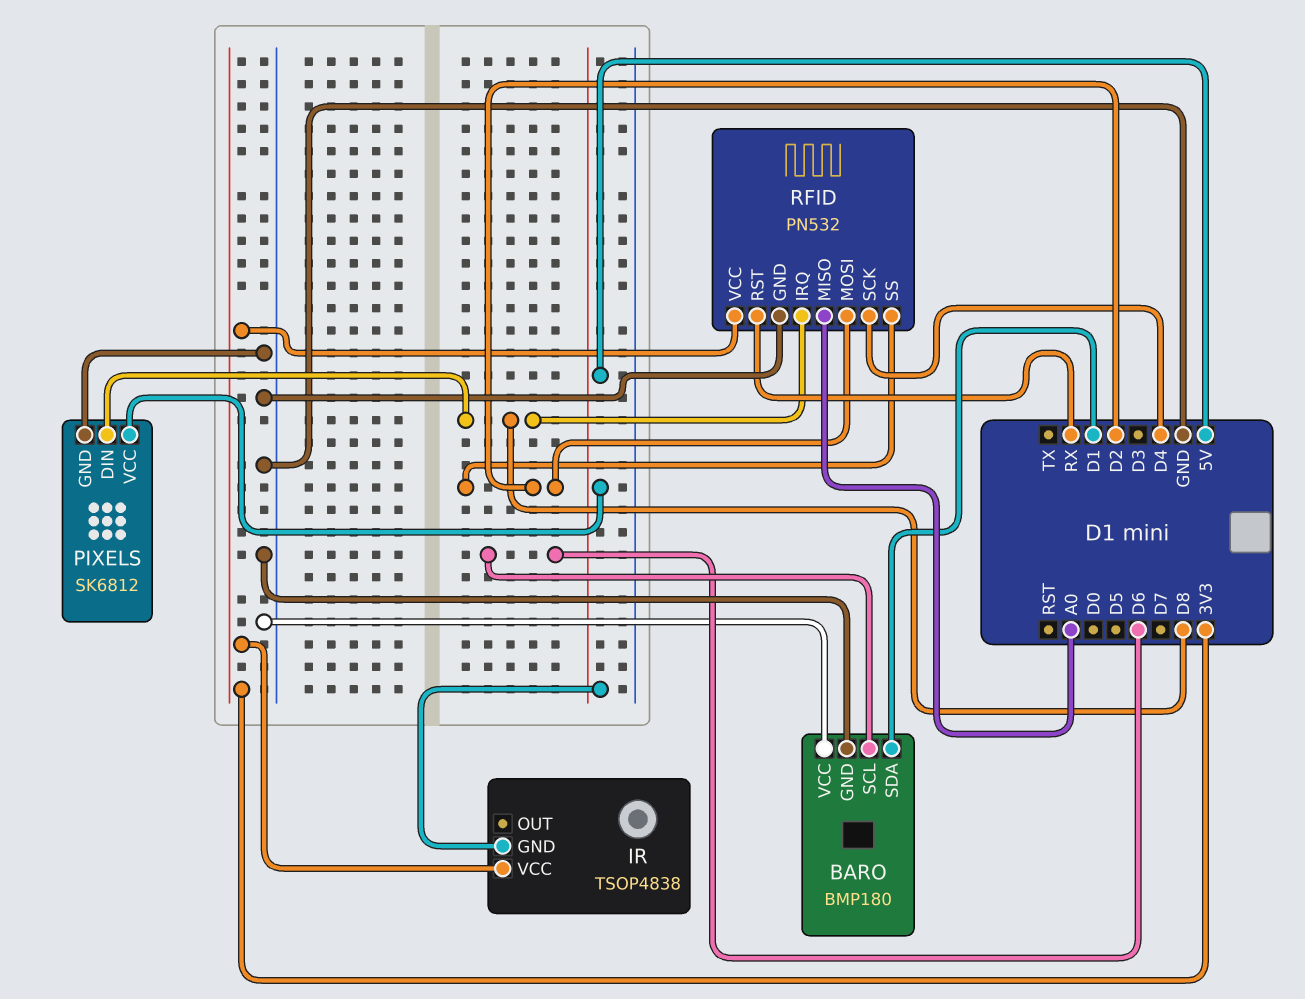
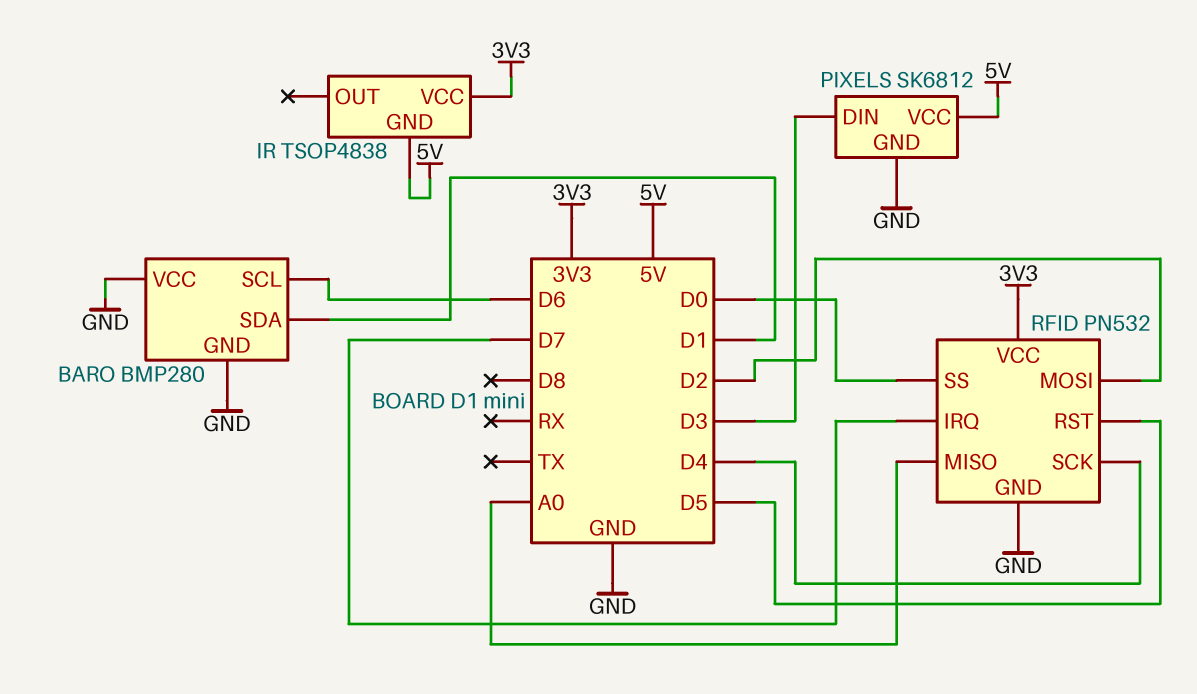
BARO: BMP180 -> BMP280
PIXELS pin DIN: D8 -> D3
RFID pin IRQ: D8 -> D7
RFID pin RST: RX -> D5
RFID pin SS: D2 -> D0

